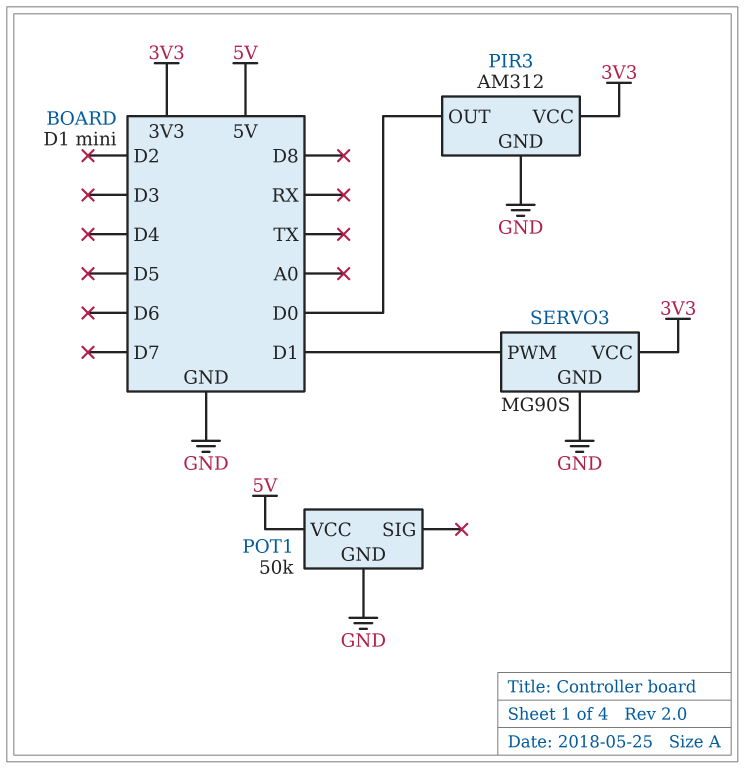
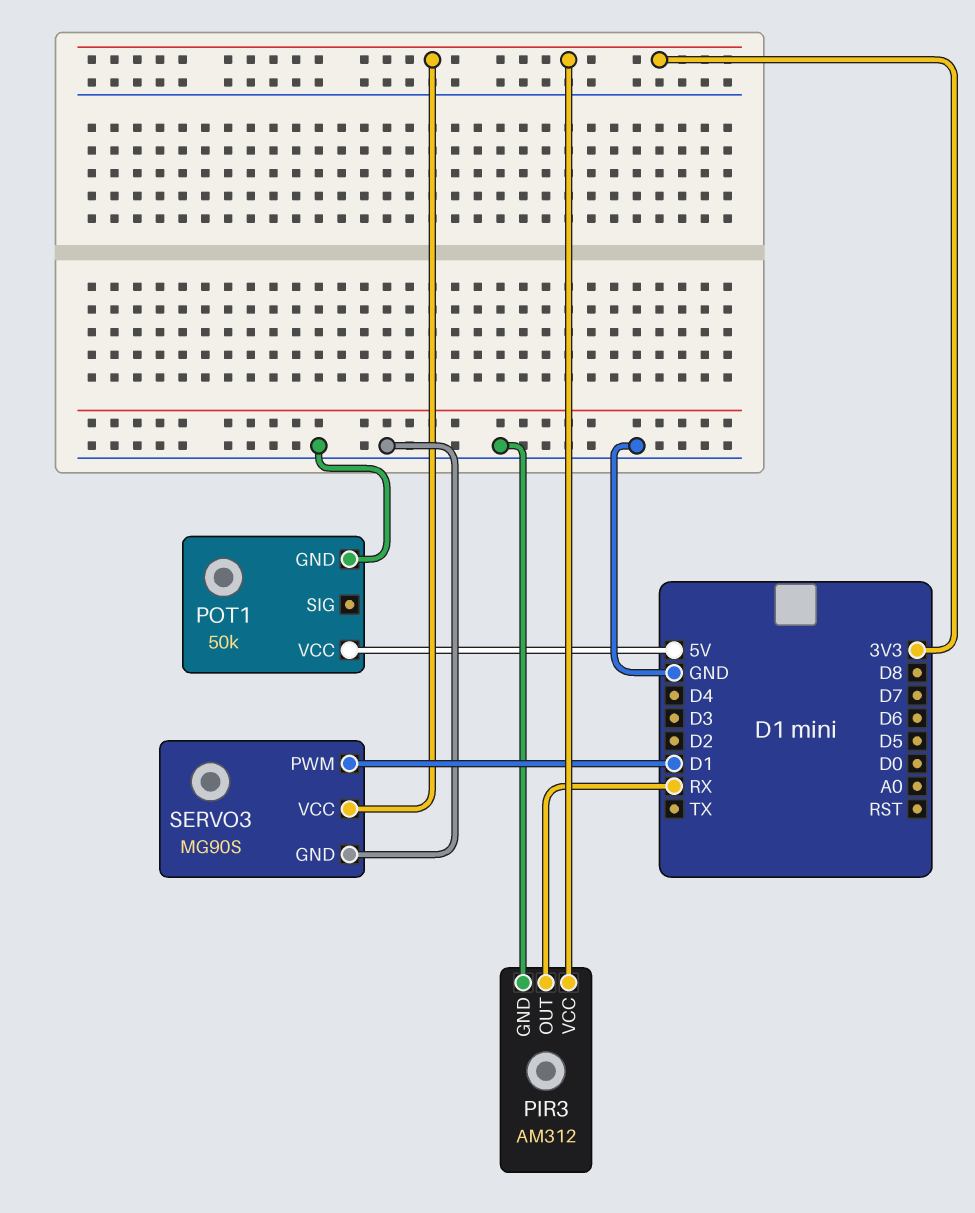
PIR3 pin OUT: D0 -> RX

